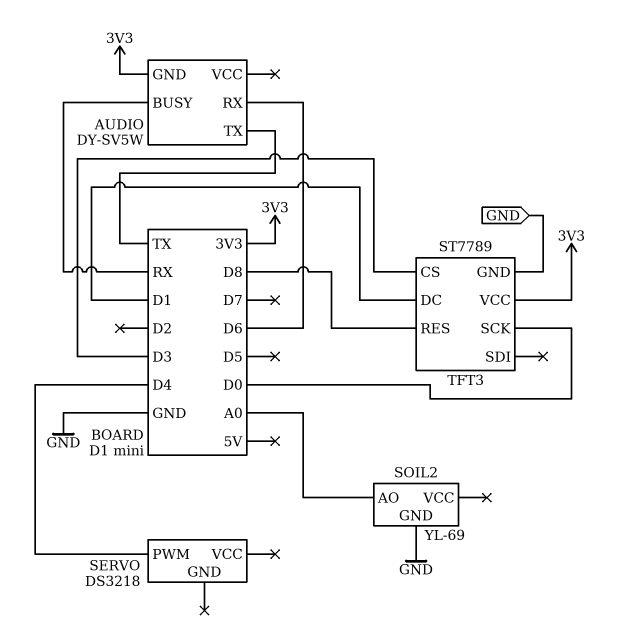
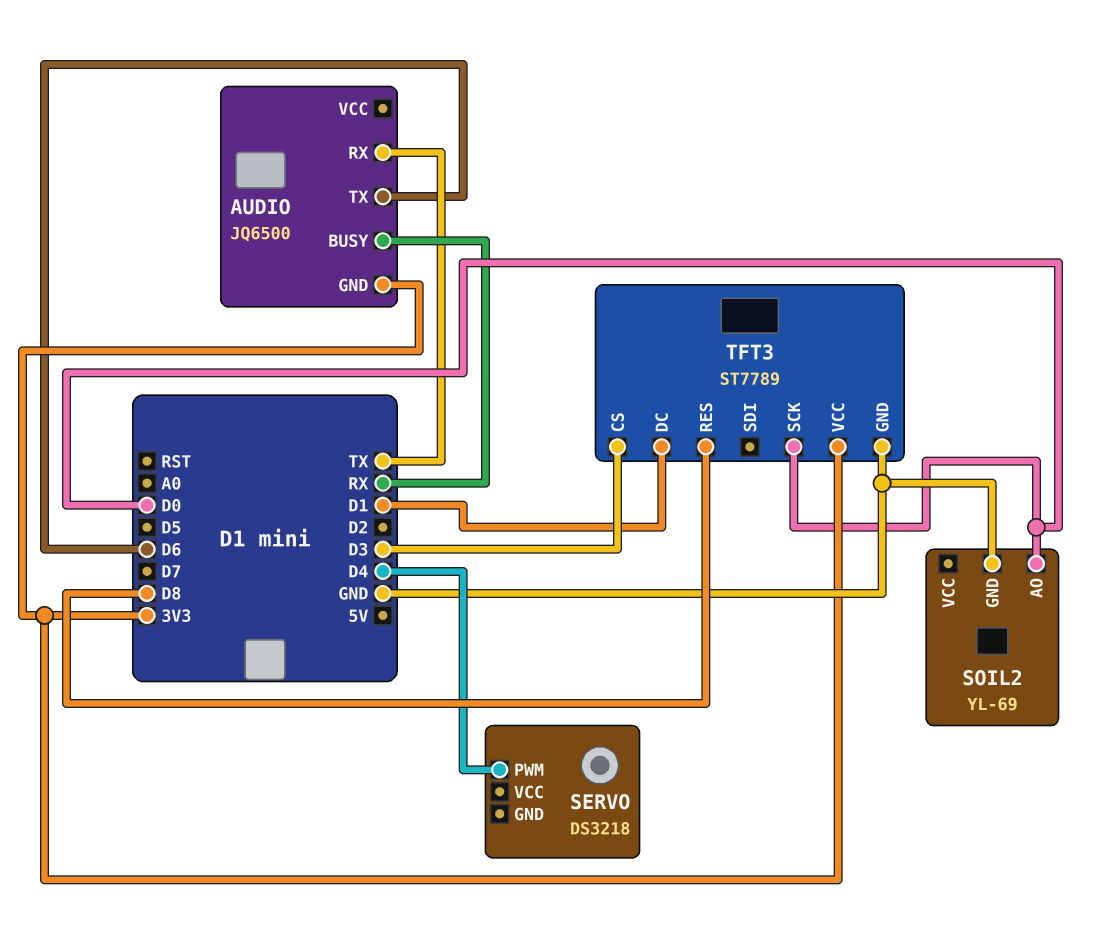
AUDIO: DY-SV5W -> JQ6500
AUDIO pin RX: D6 -> TX
AUDIO pin TX: TX -> D6
SOIL2 pin AO: A0 -> D0

